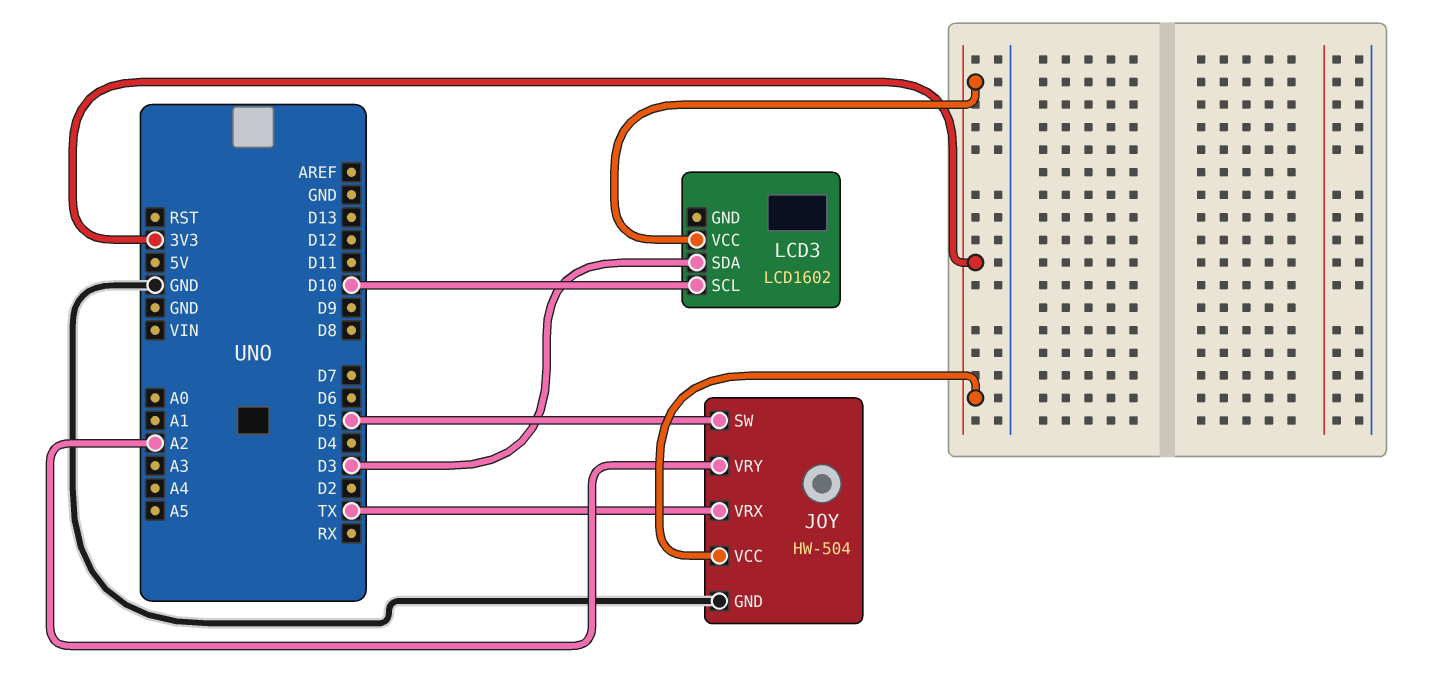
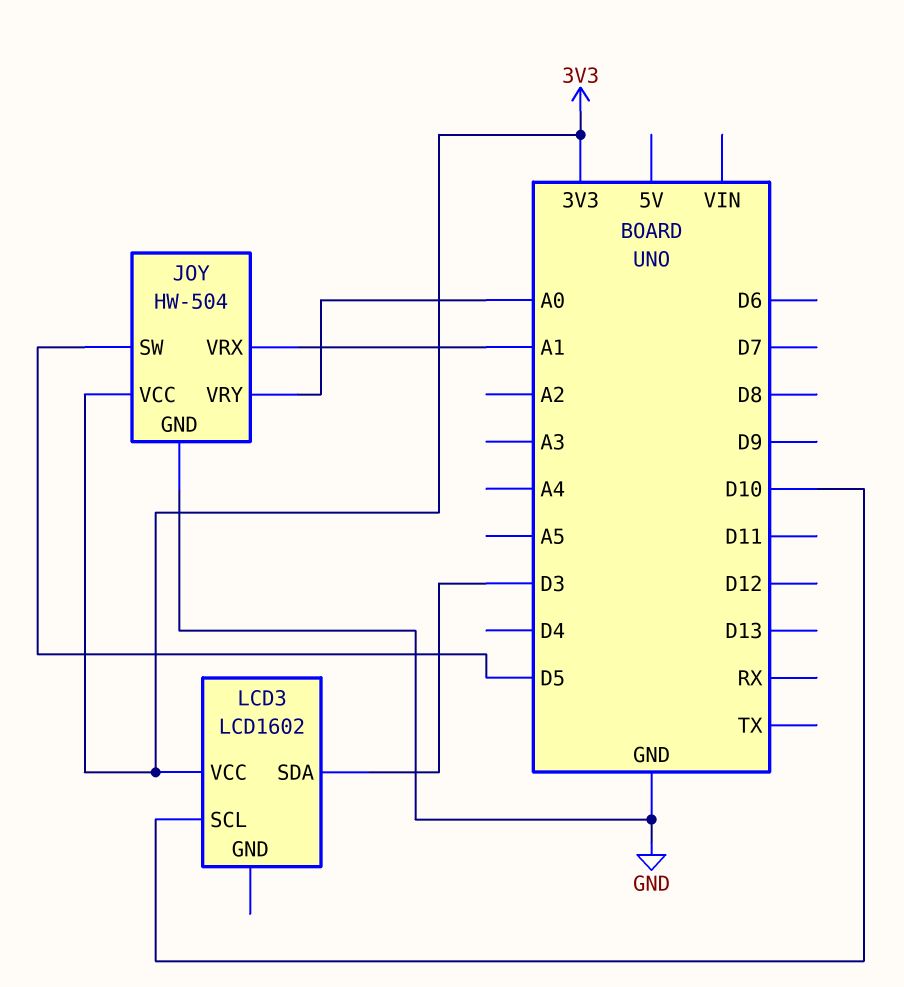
JOY pin VRX: TX -> A1
JOY pin VRY: A2 -> A0

